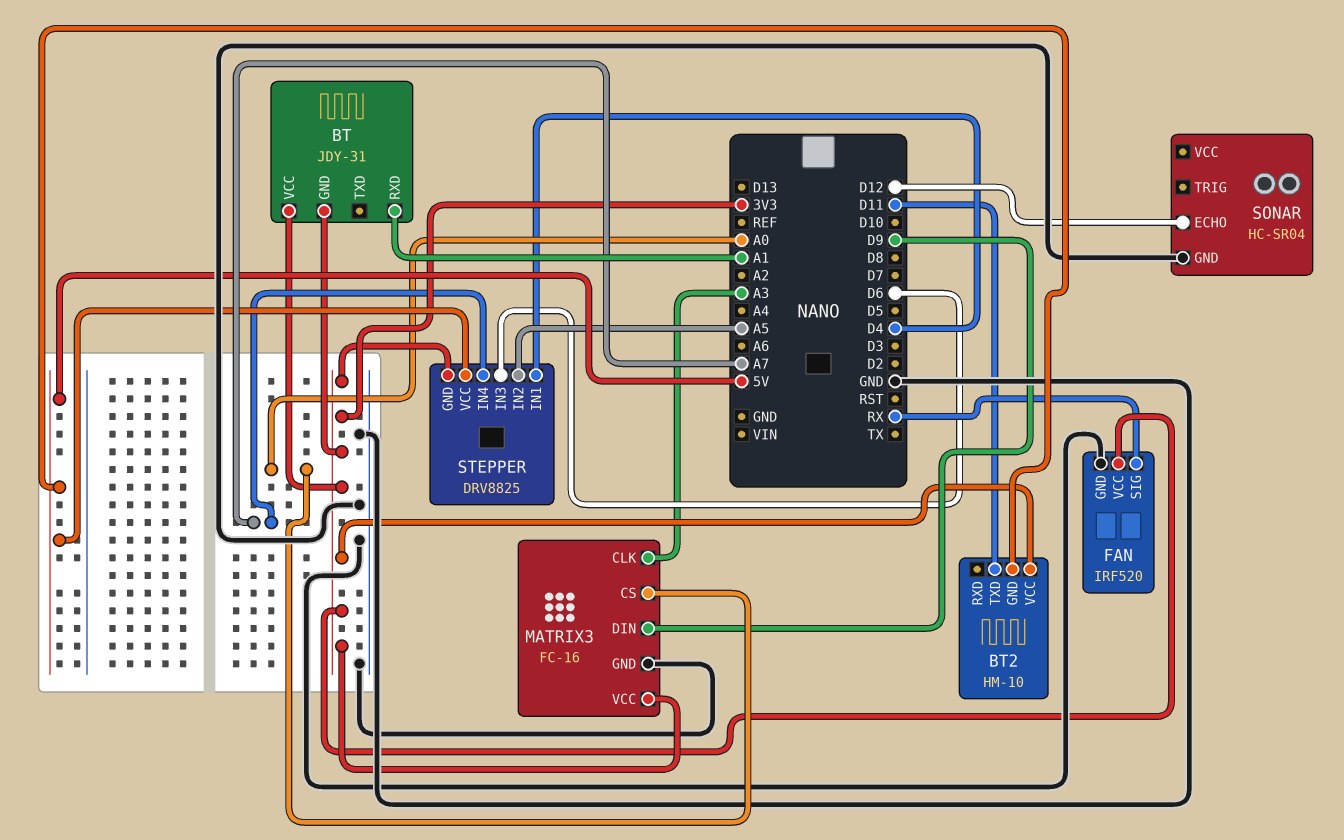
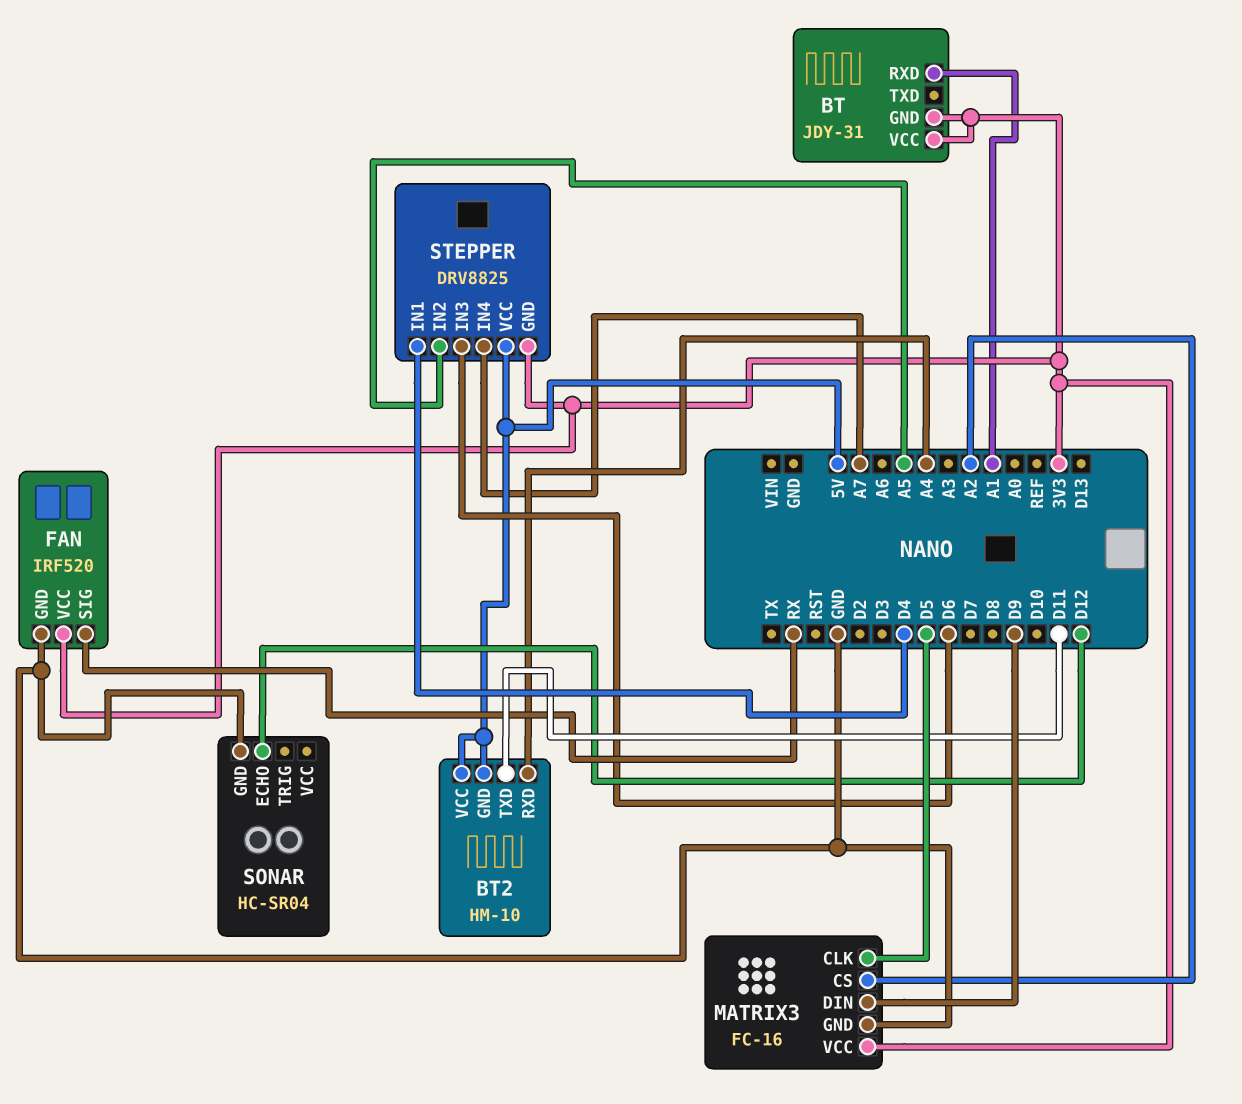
BT2 pin RXD: none -> A4
BT2 pin VCC: 3V3 -> 5V
MATRIX3 pin CLK: A3 -> D5
MATRIX3 pin CS: A0 -> A2

